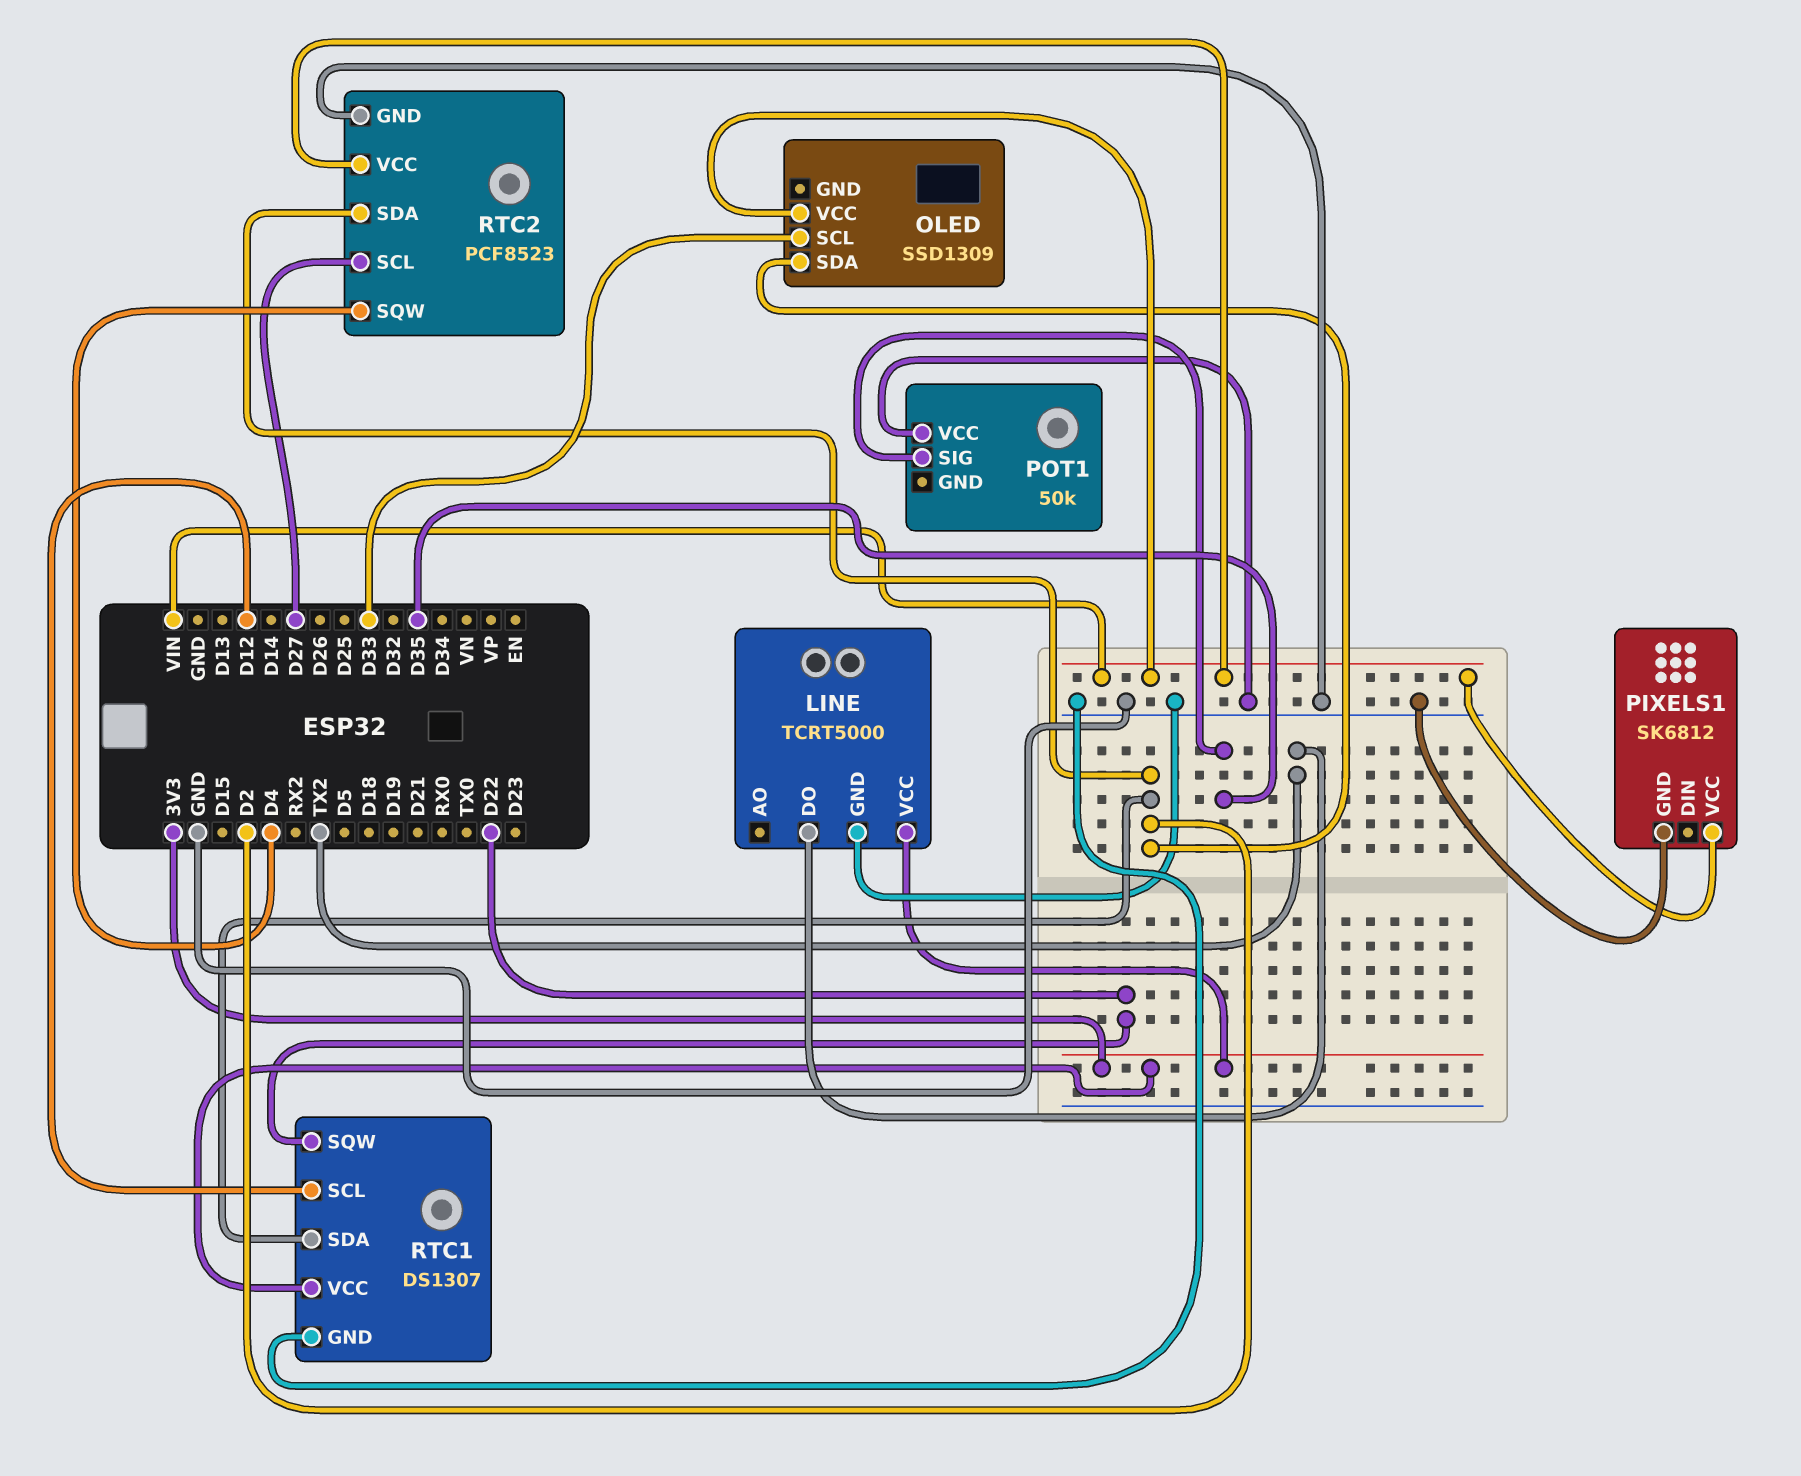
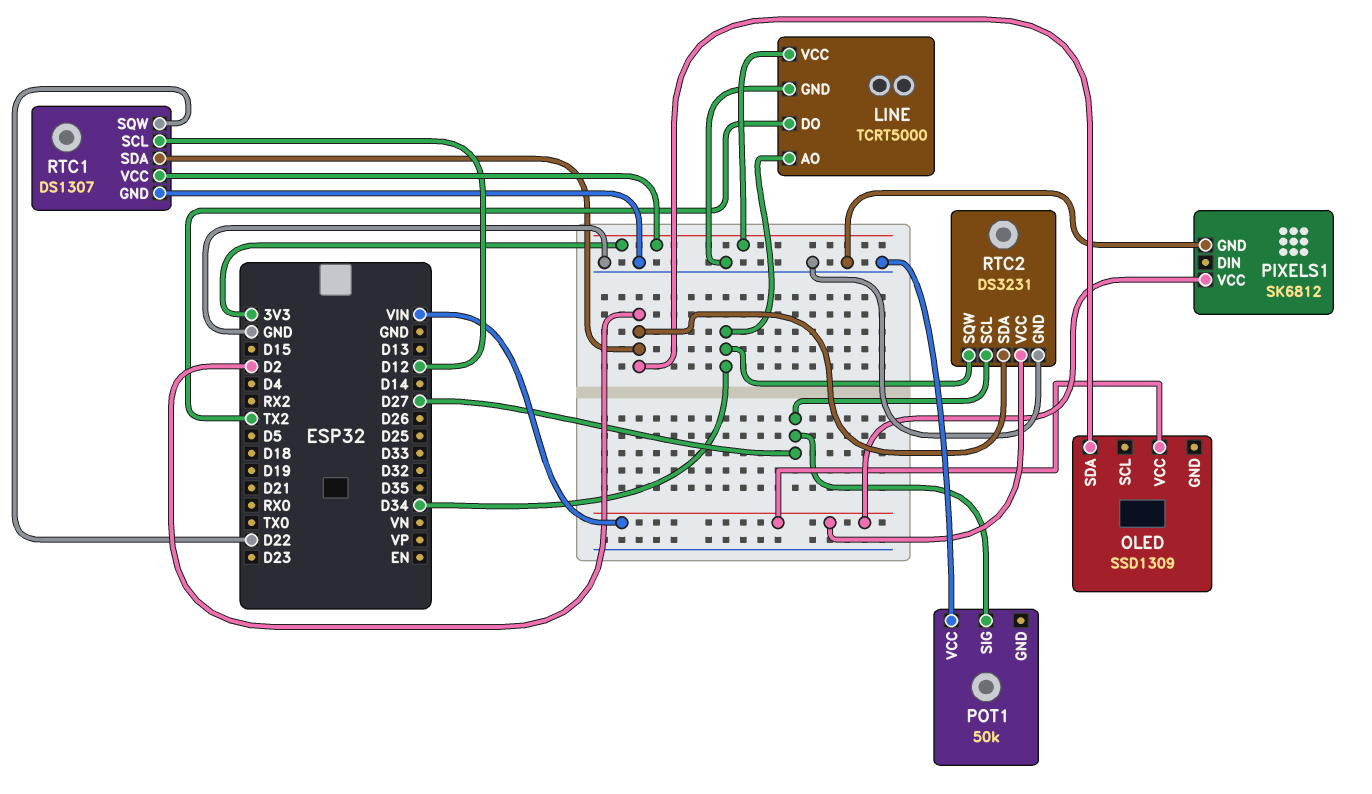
LINE pin AO: none -> D34
OLED pin SCL: D33 -> none
POT1 pin SIG: D35 -> D27
RTC2: PCF8523 -> DS3231
RTC2 pin SQW: D4 -> D34

